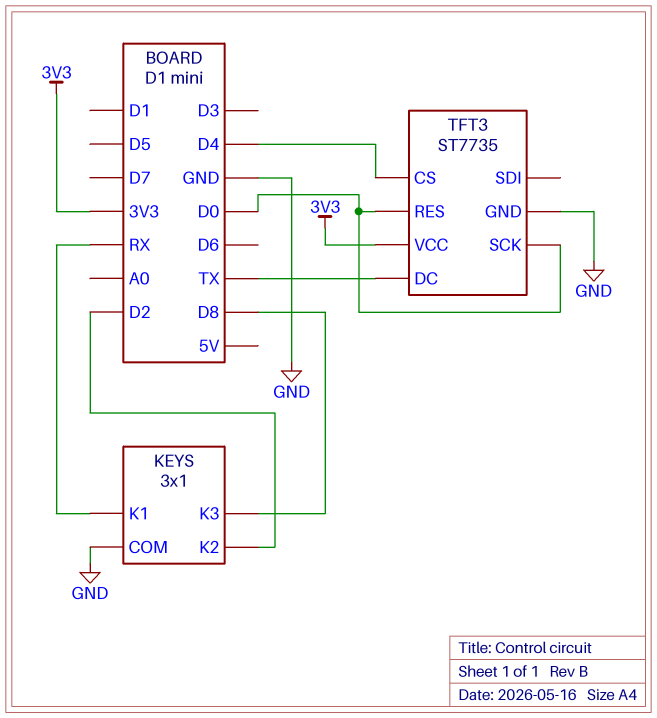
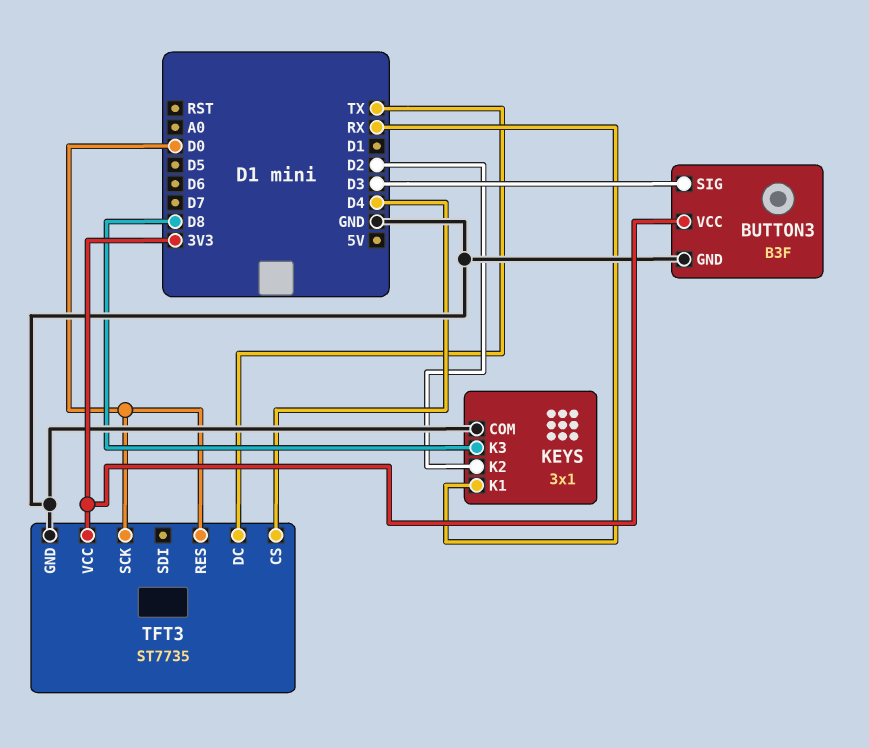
BUTTON3: none -> B3F
BUTTON3 pin GND: none -> GND
BUTTON3 pin SIG: none -> D3
BUTTON3 pin VCC: none -> 3V3

